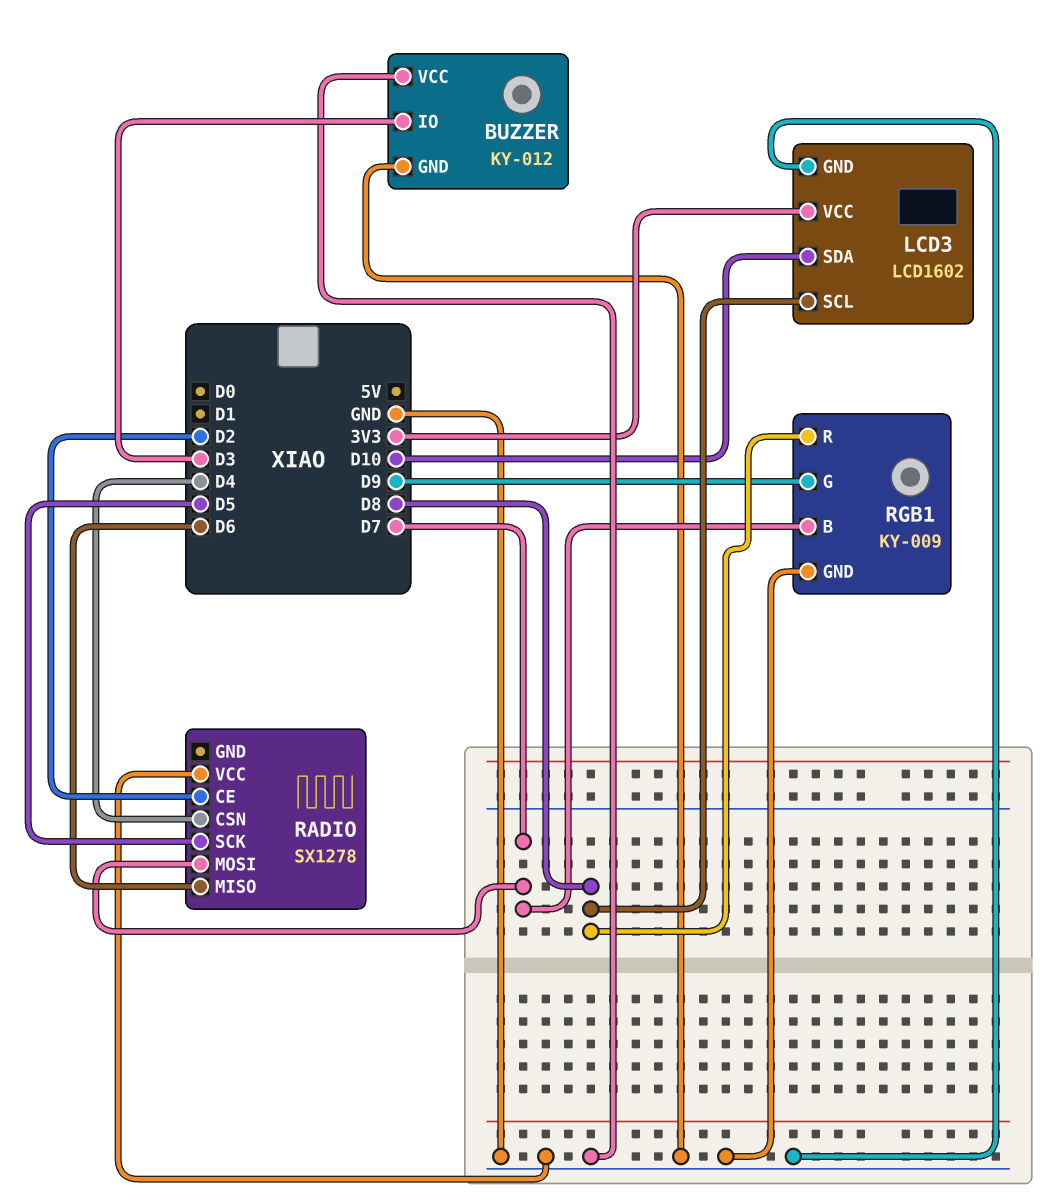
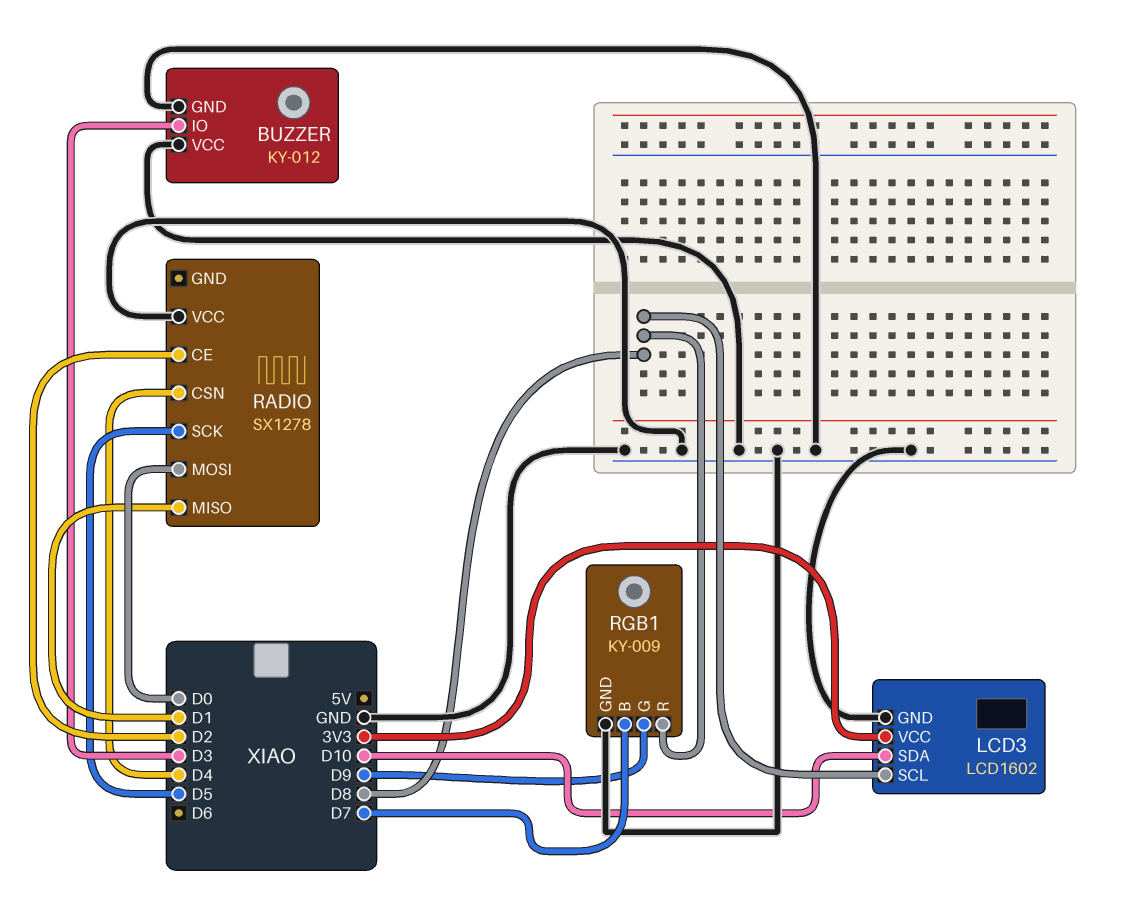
RADIO pin MISO: D6 -> D1
RADIO pin MOSI: D7 -> D0

